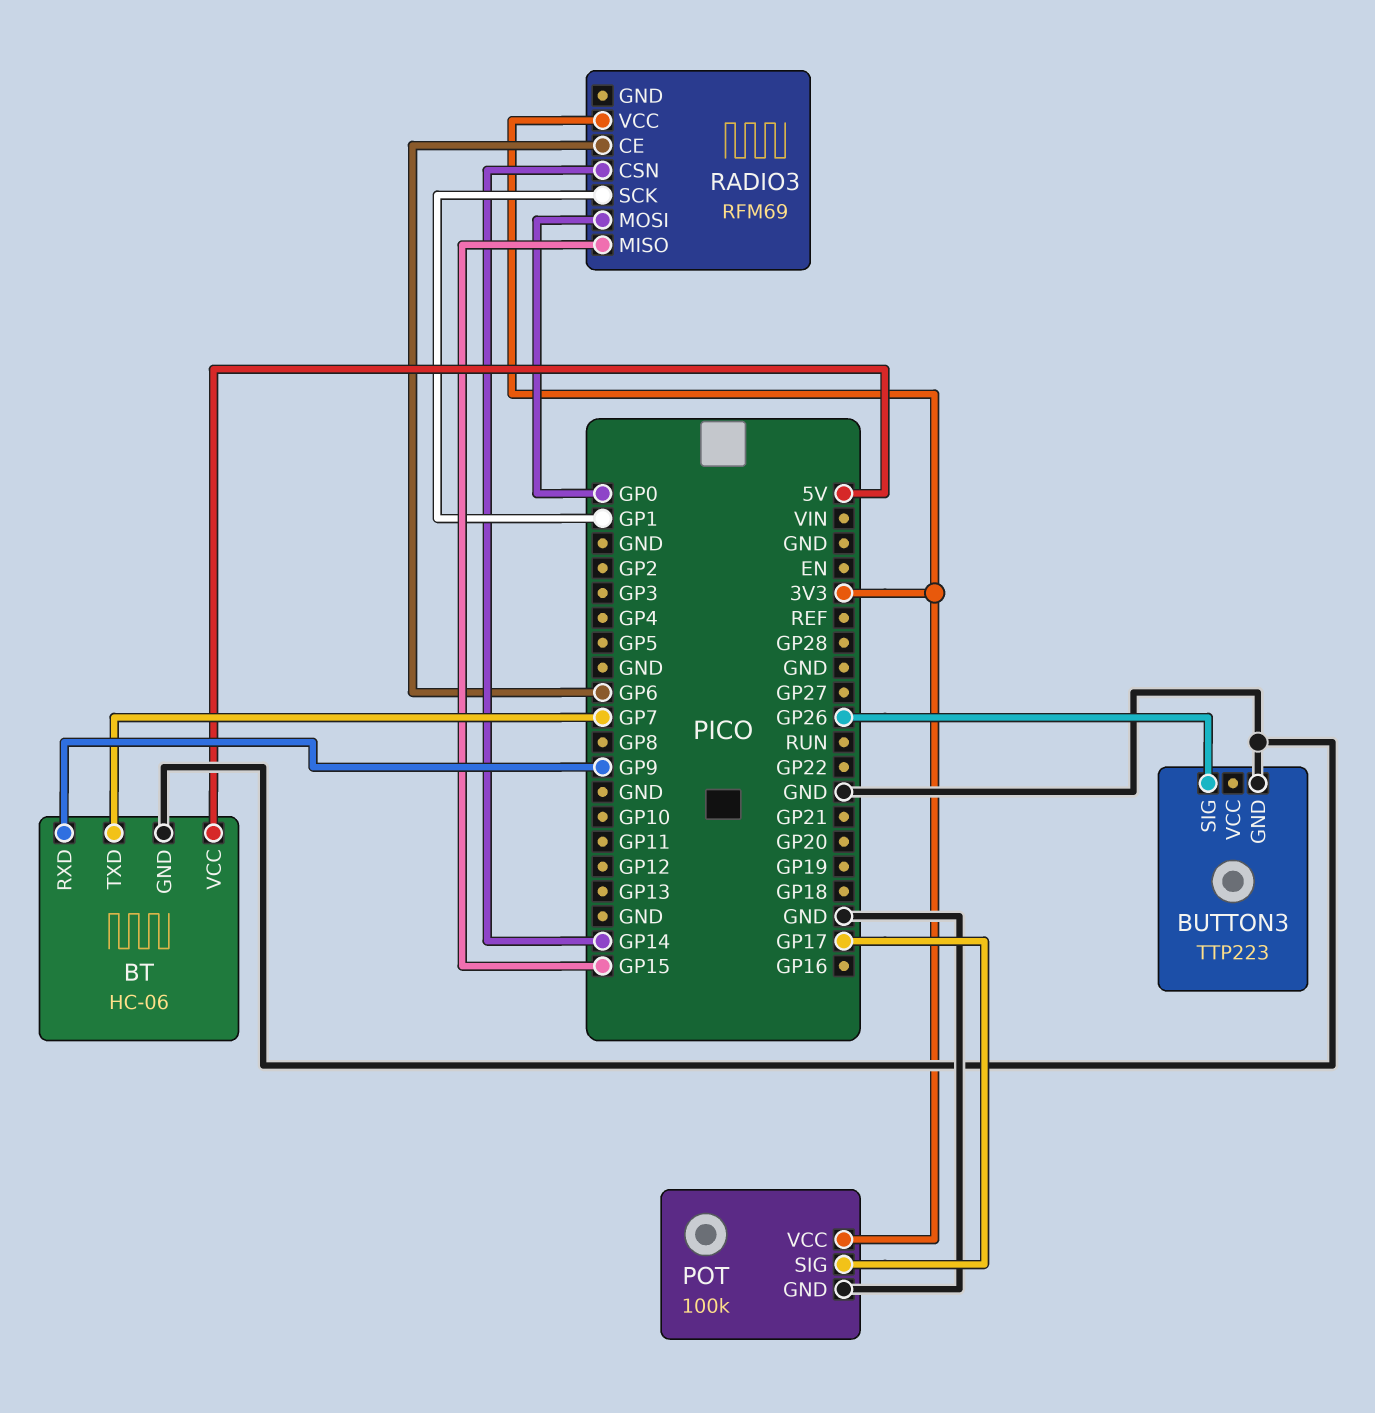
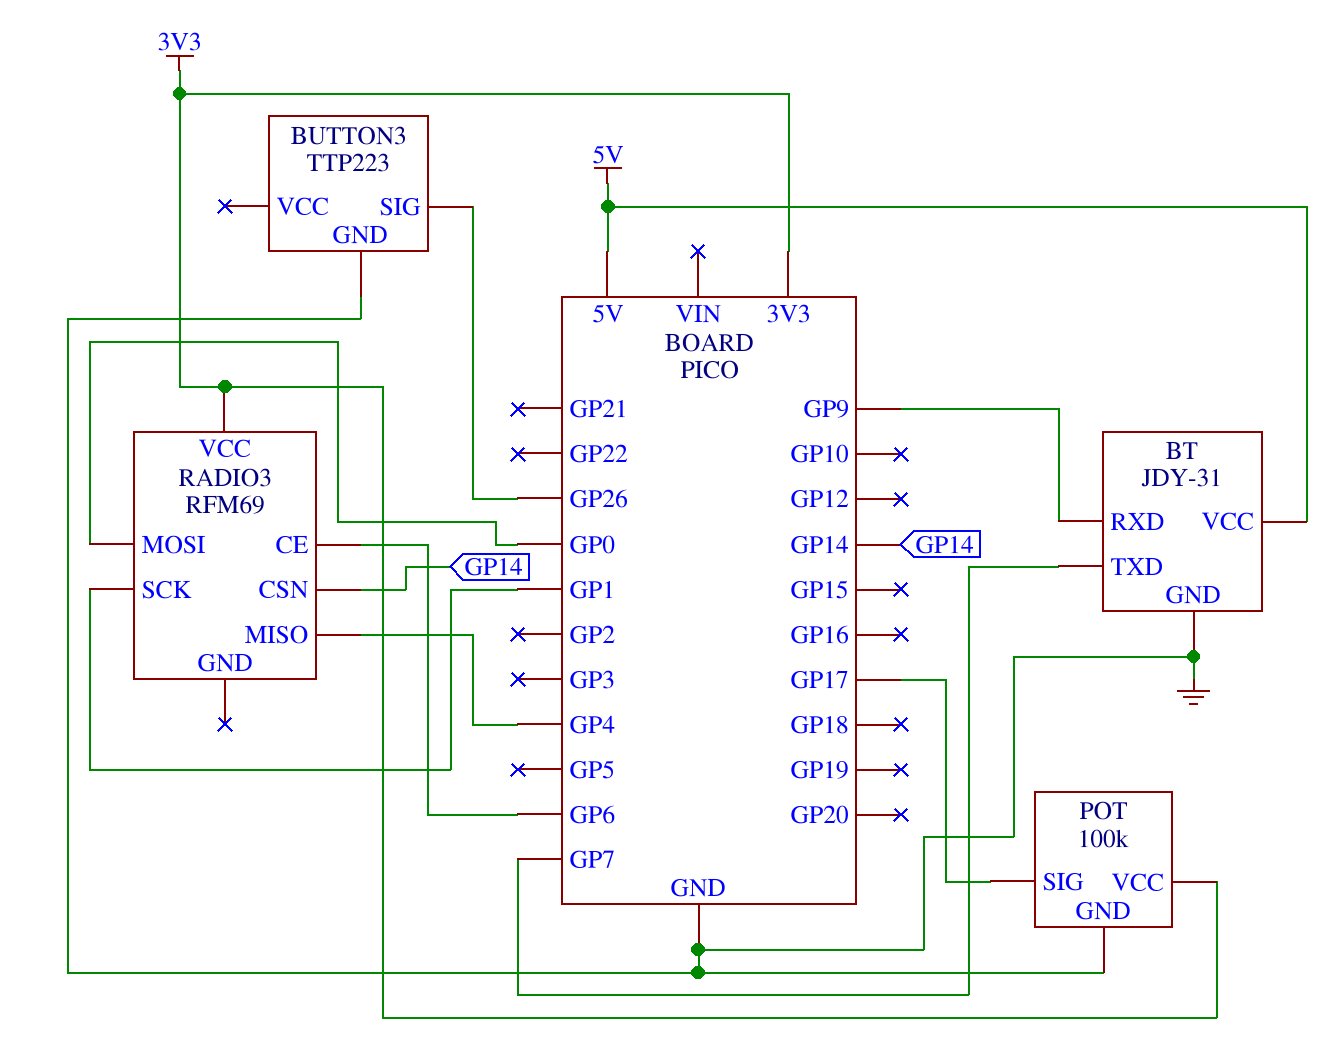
BT: HC-06 -> JDY-31
RADIO3 pin MISO: GP15 -> GP4

